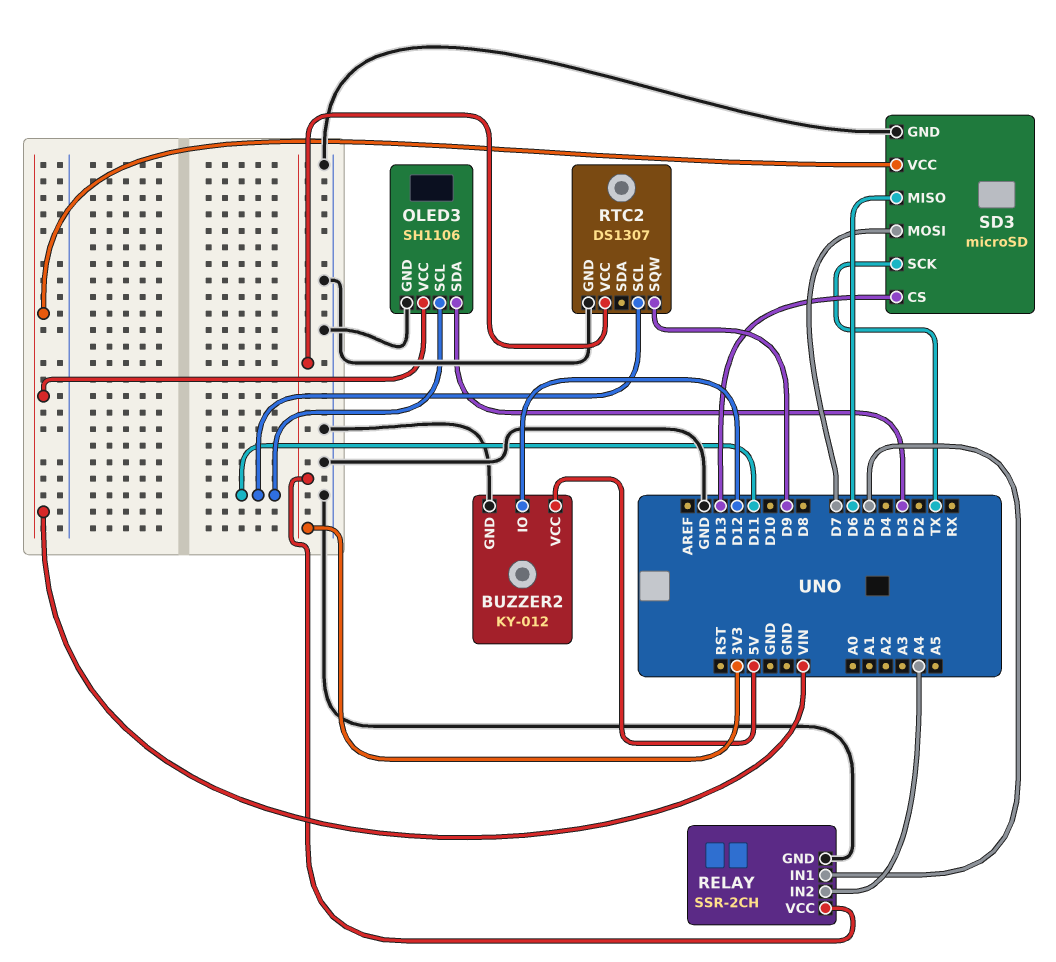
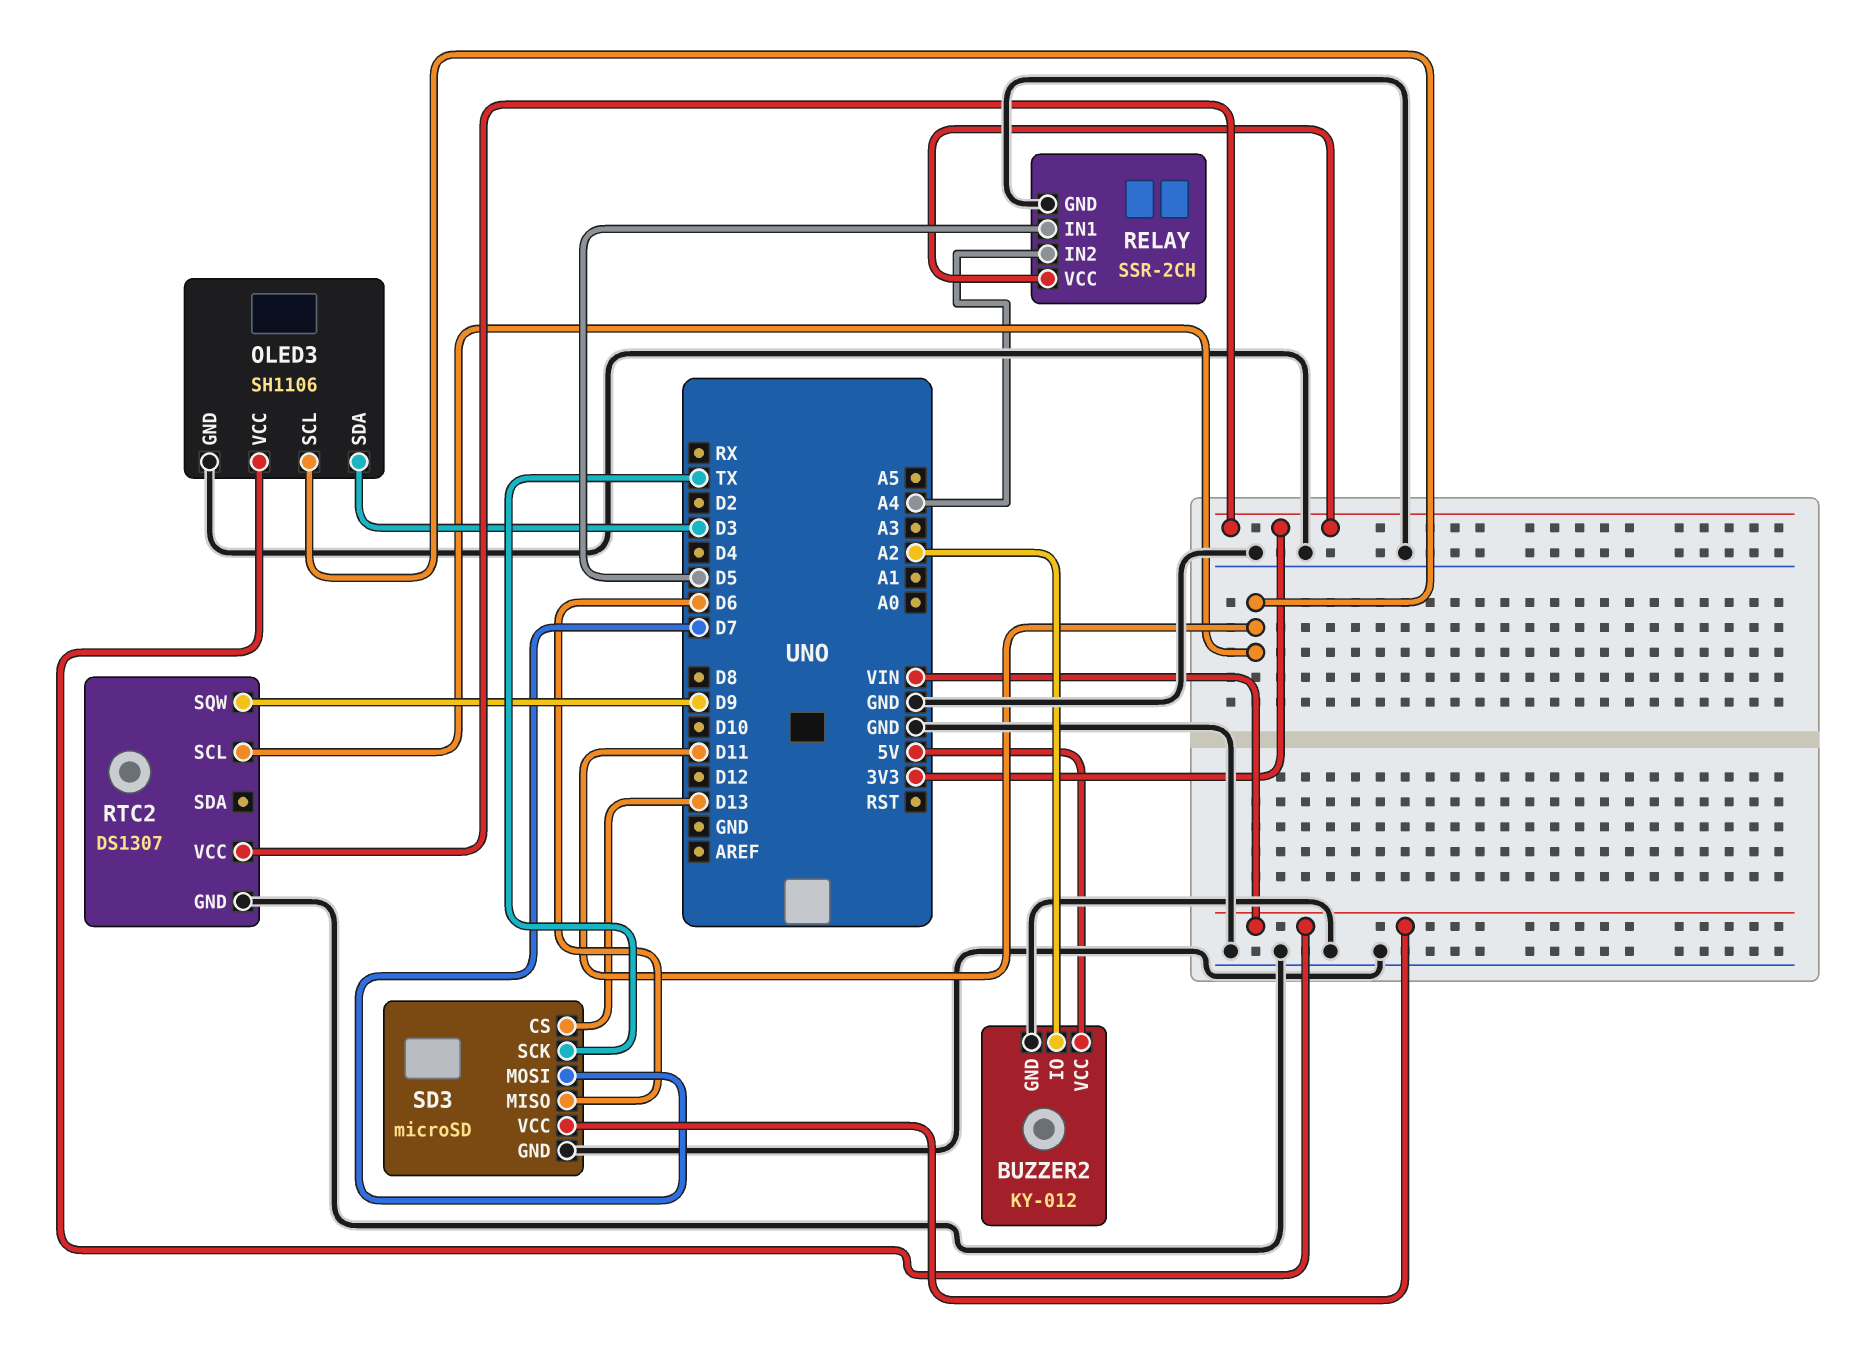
BUZZER2 pin IO: D12 -> A2

